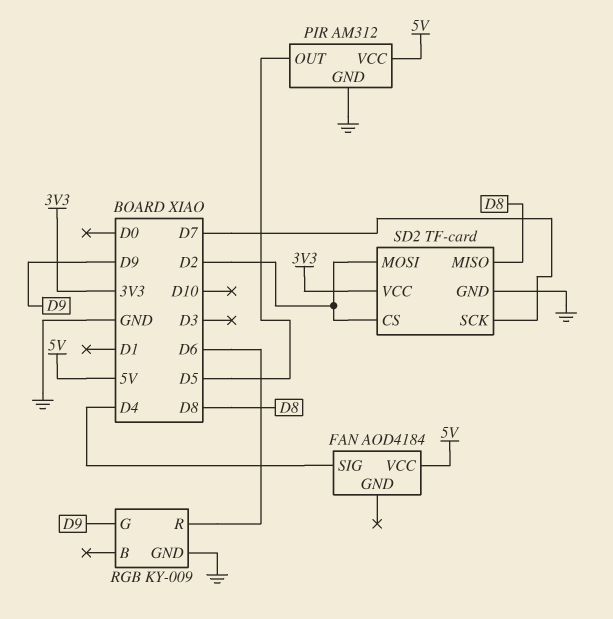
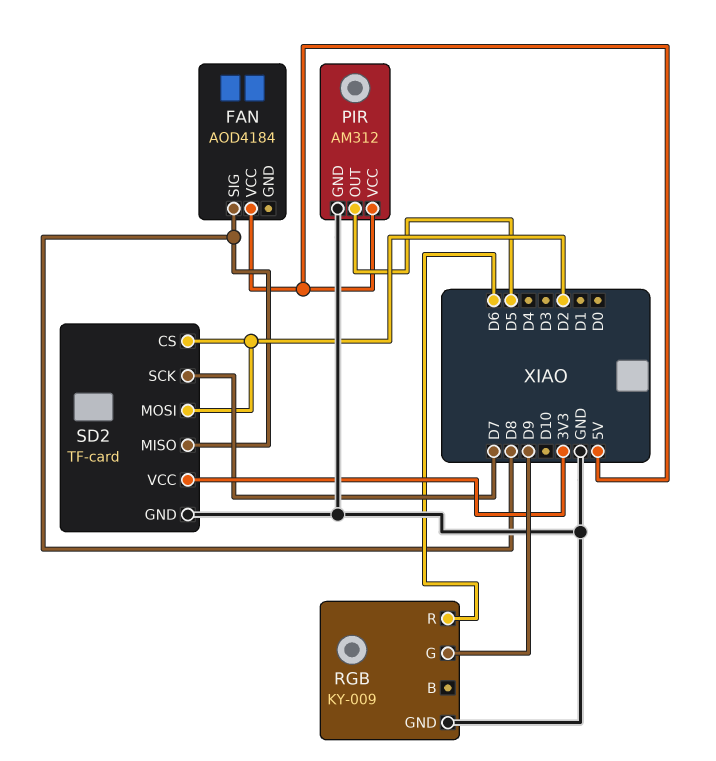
FAN pin SIG: D4 -> D8

